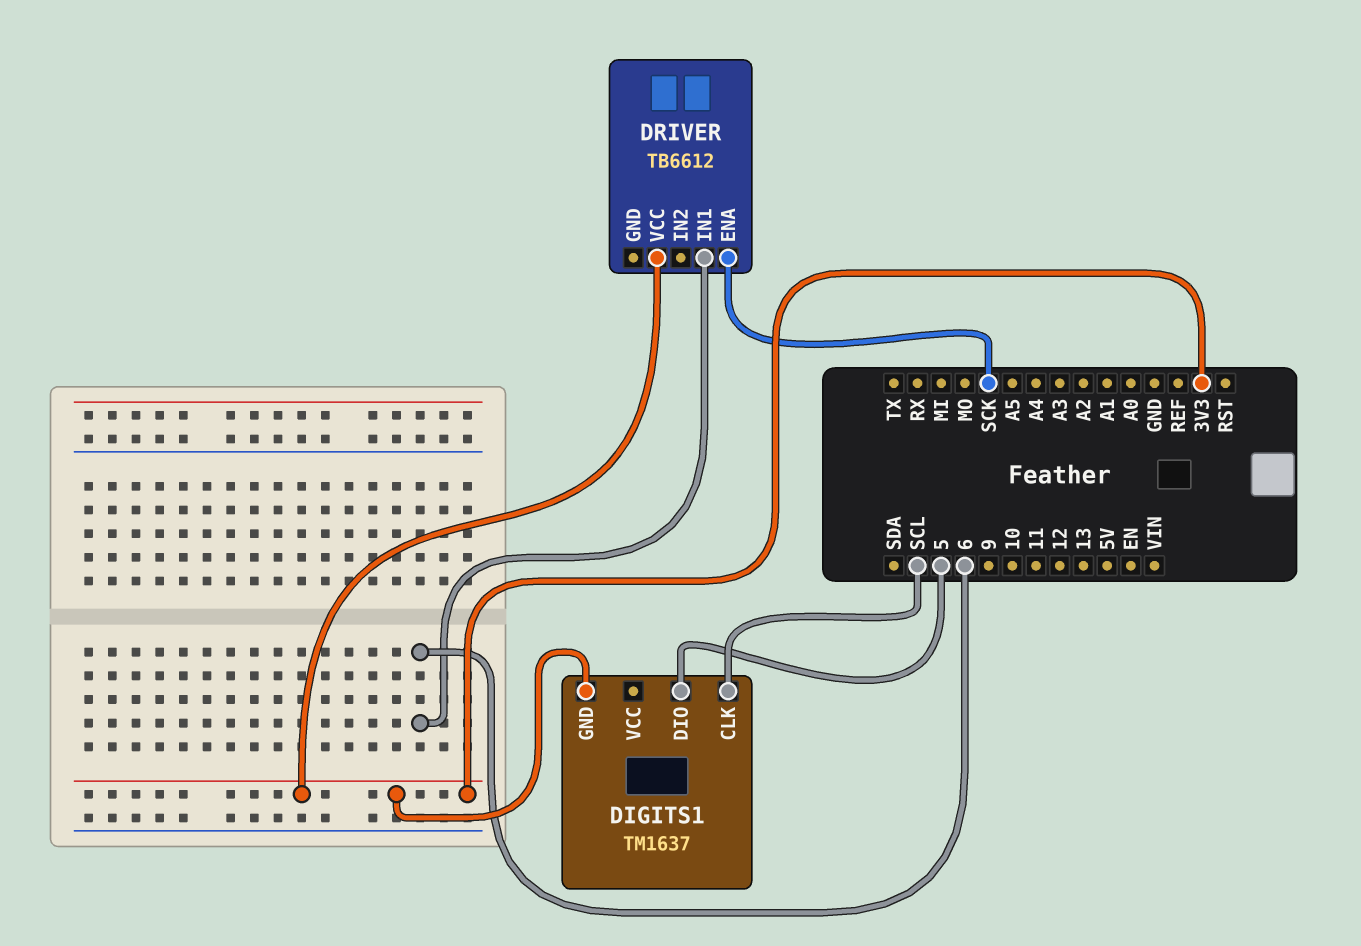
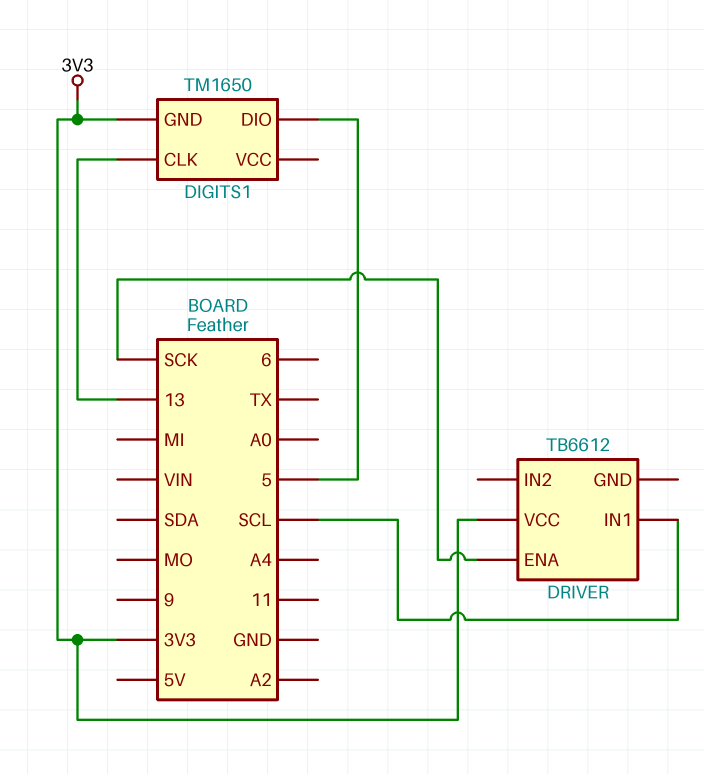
DIGITS1: TM1637 -> TM1650
DIGITS1 pin CLK: SCL -> 13
DRIVER pin IN1: 6 -> SCL

